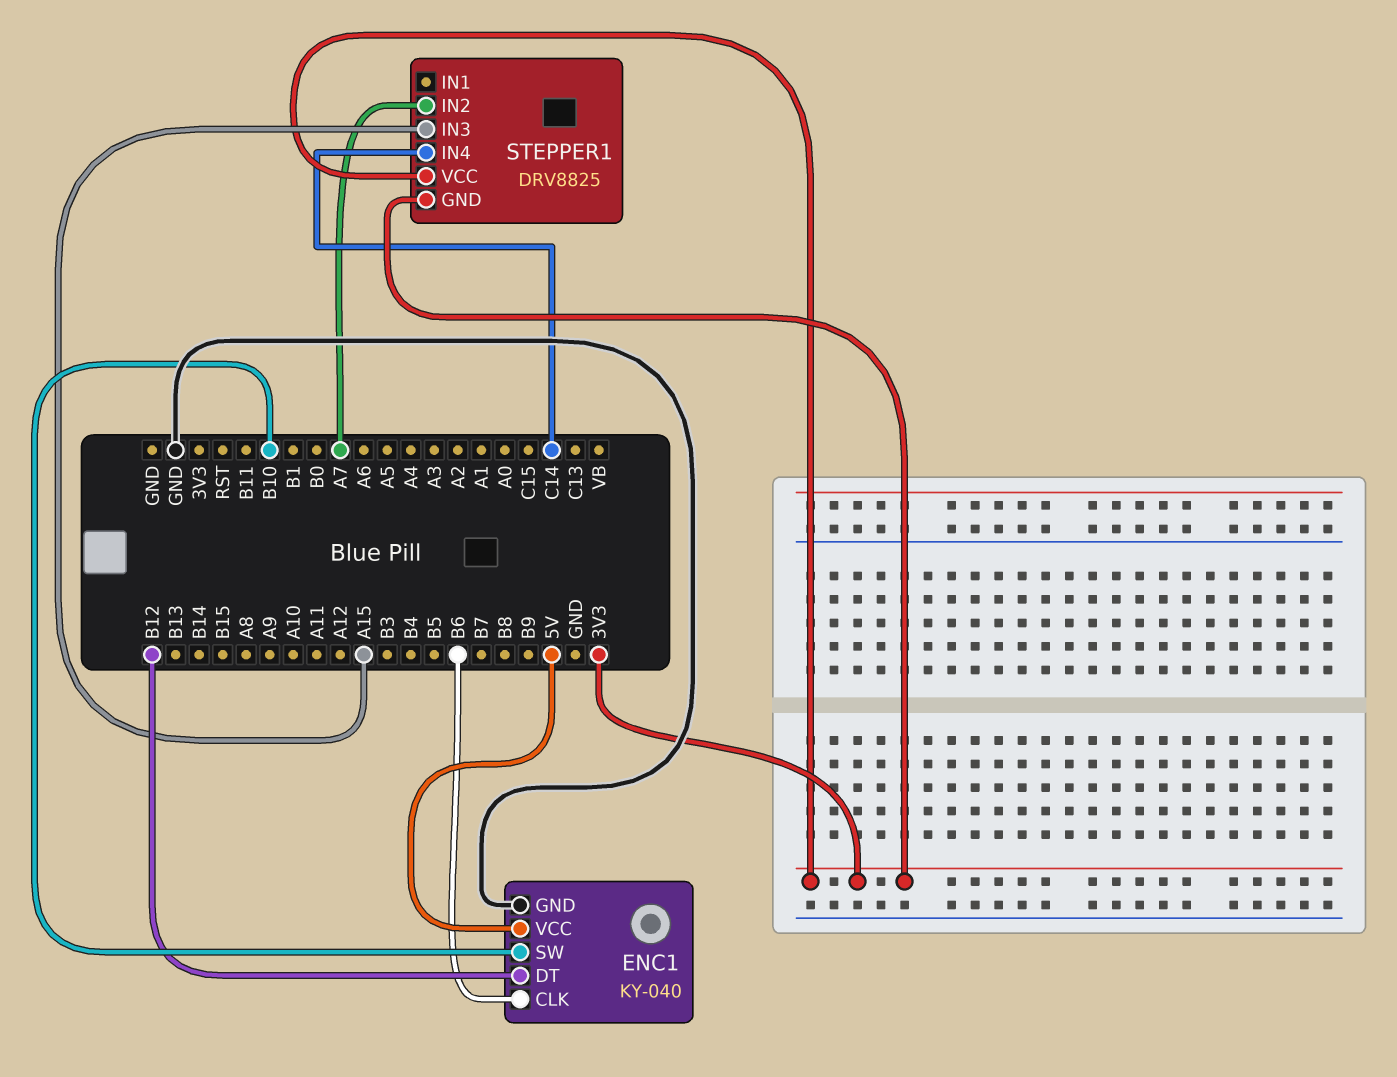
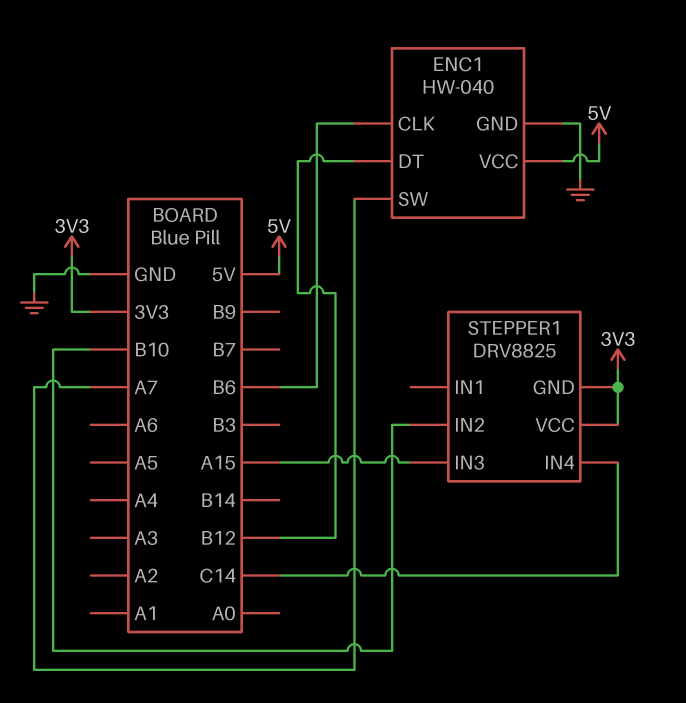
ENC1: KY-040 -> HW-040
ENC1 pin SW: B10 -> A7
STEPPER1 pin IN2: A7 -> B10

